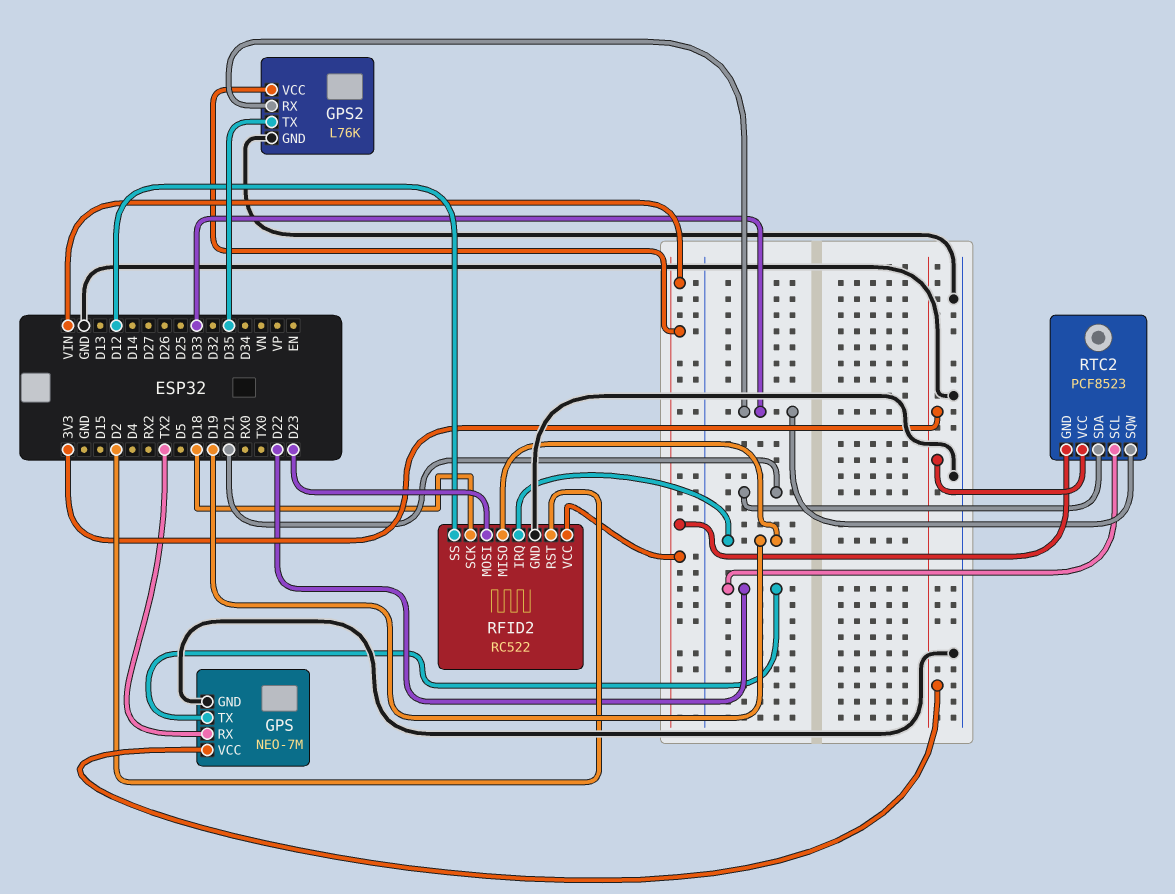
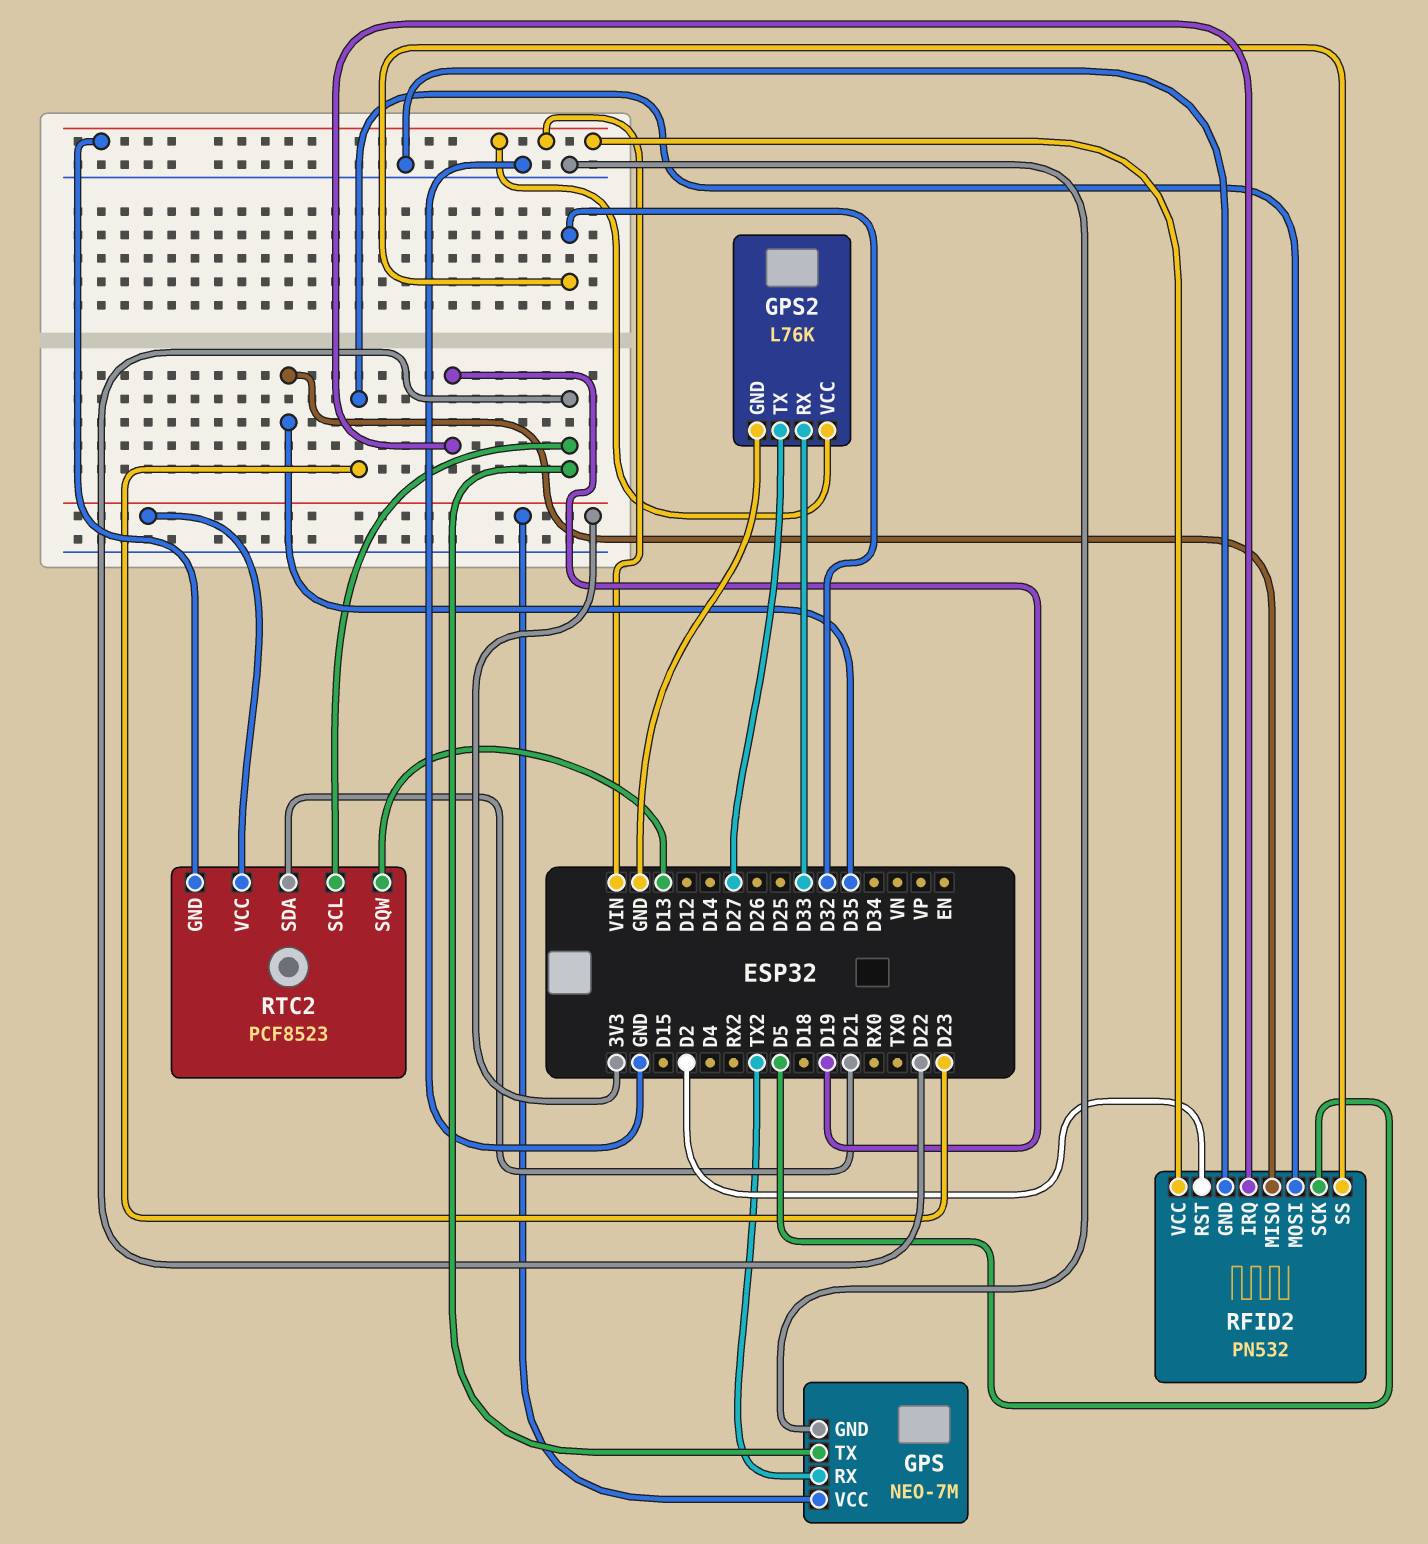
GPS2 pin TX: D35 -> D27
RFID2: RC522 -> PN532
RFID2 pin MISO: D19 -> D35
RFID2 pin SCK: D18 -> D5
RFID2 pin SS: D12 -> D32
RTC2 pin SQW: D33 -> D13

